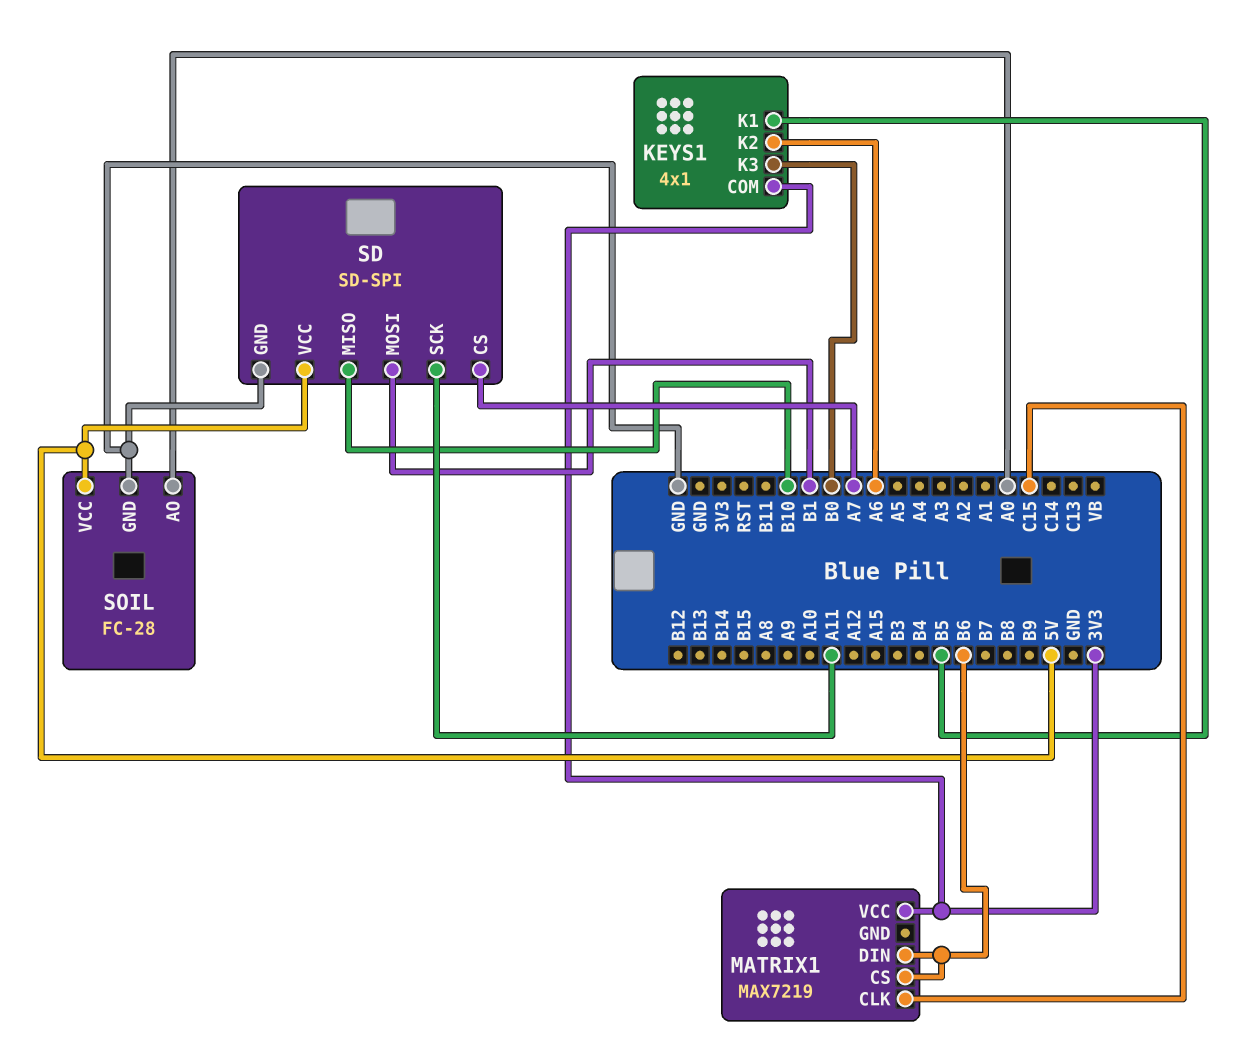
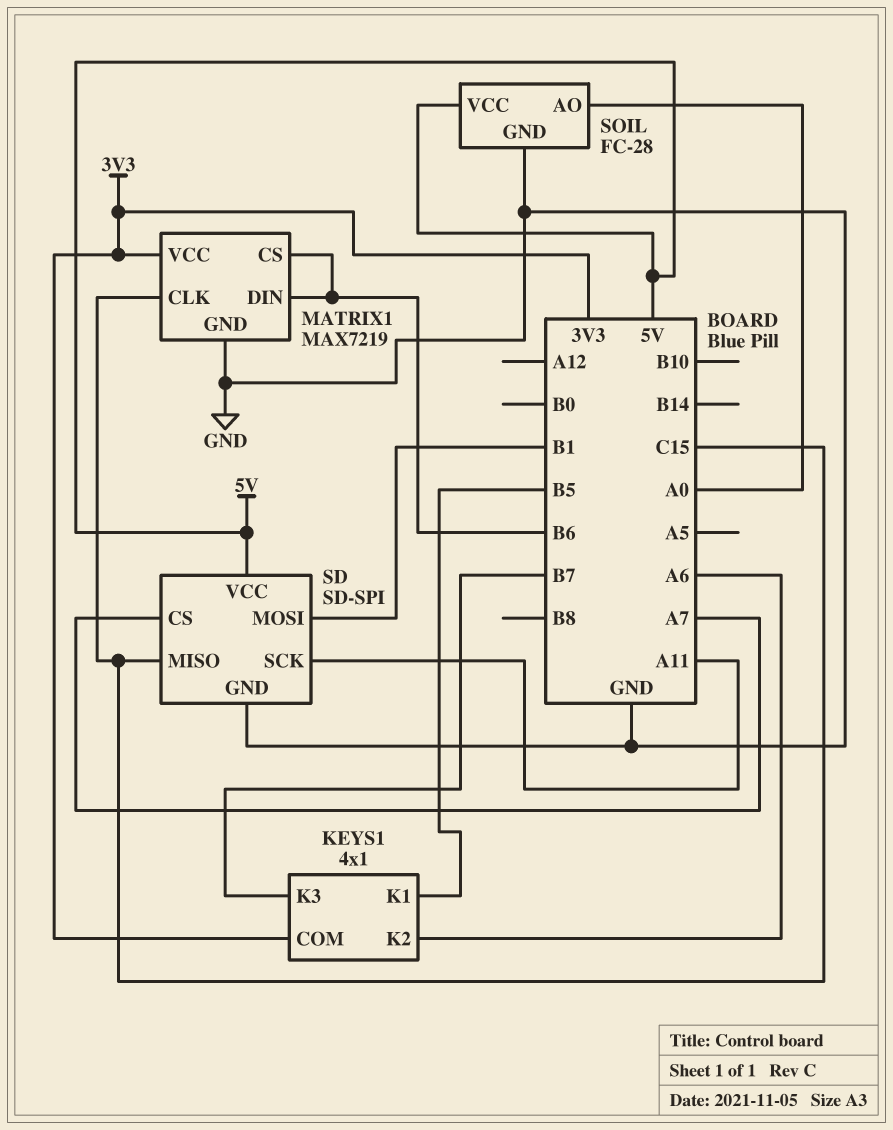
KEYS1 pin K3: B0 -> B7
MATRIX1 pin GND: none -> GND
SD pin MISO: B10 -> C15

